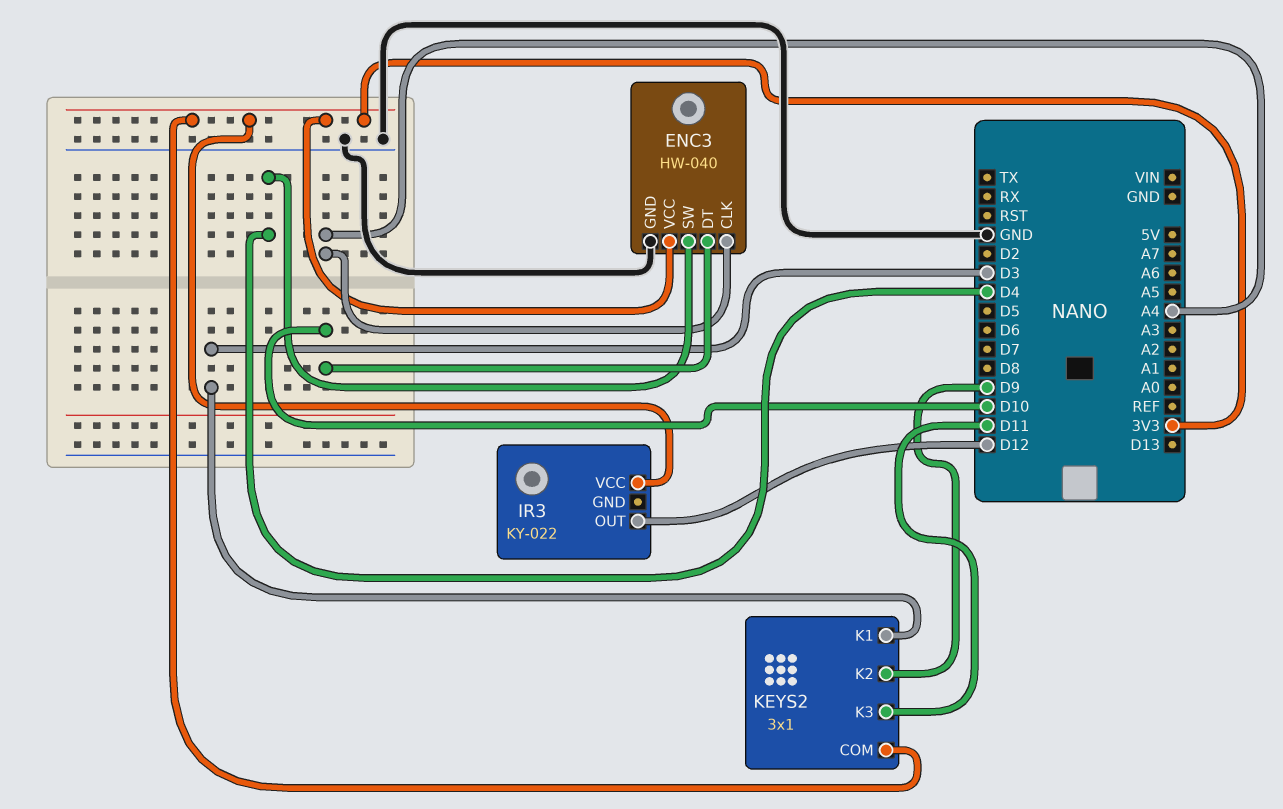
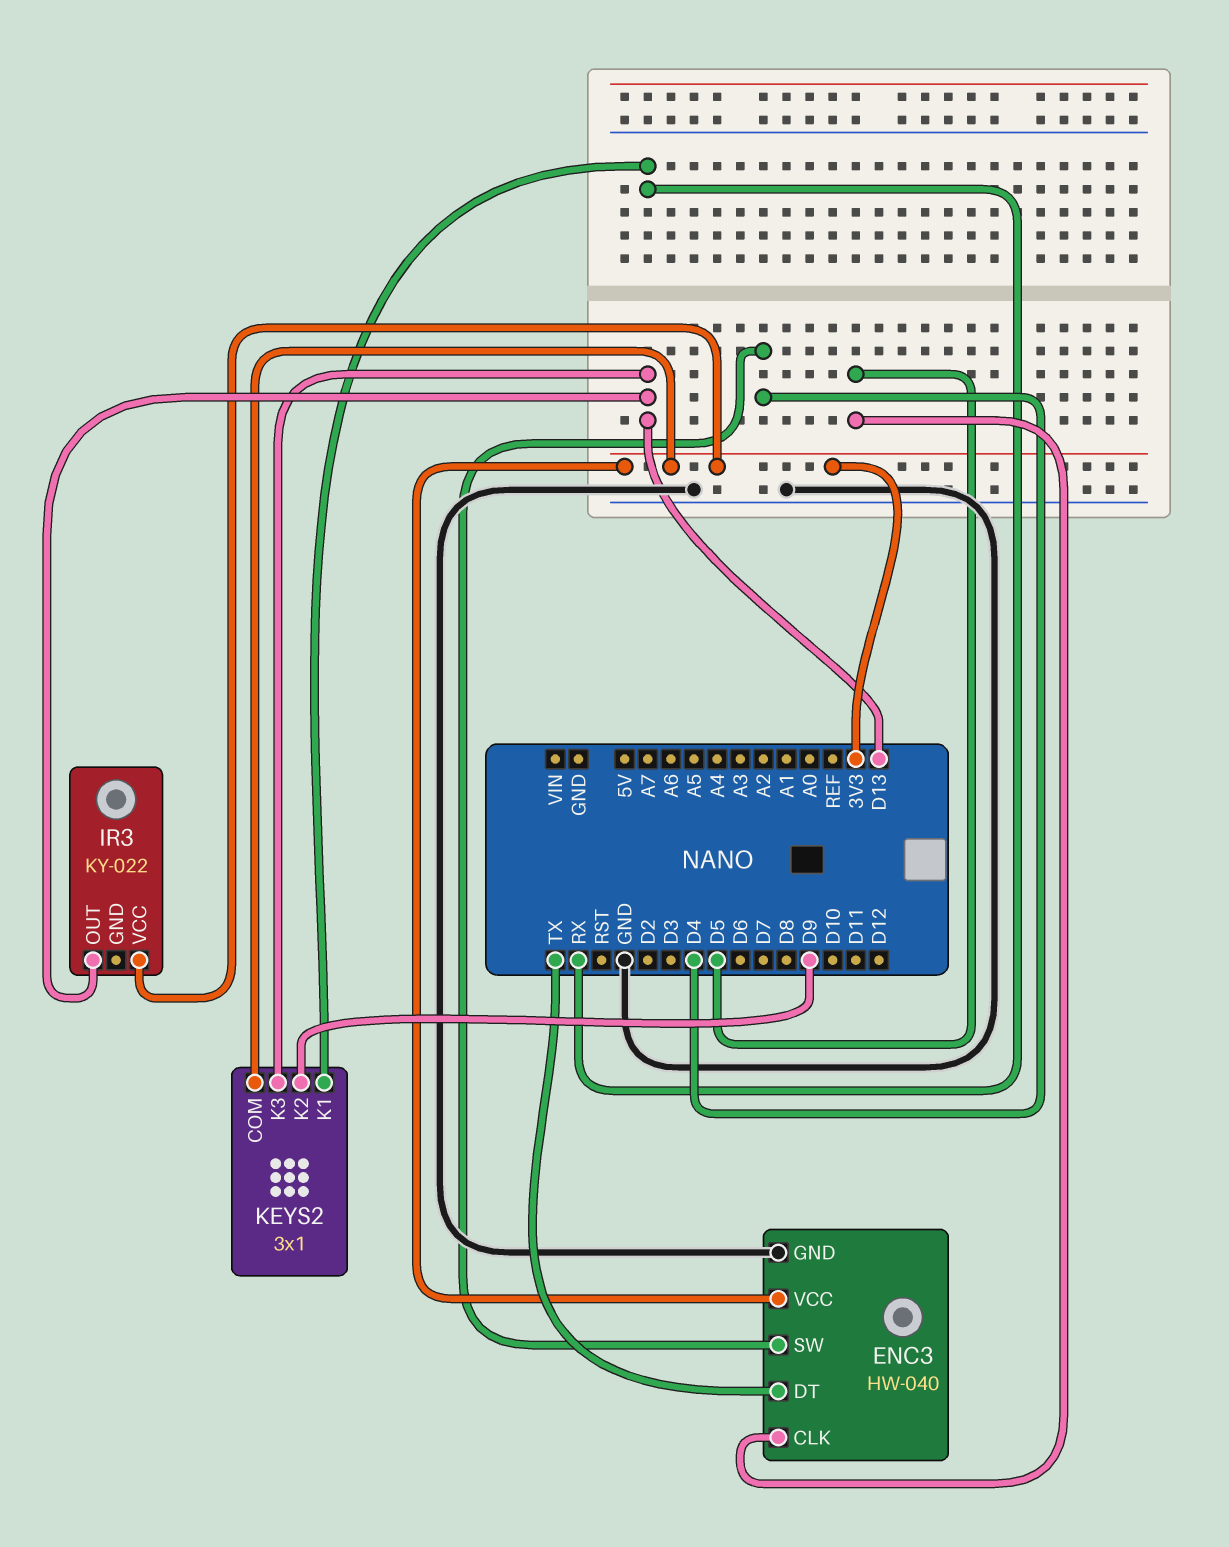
ENC3 pin CLK: A4 -> D5
ENC3 pin DT: D10 -> TX
IR3 pin OUT: D12 -> D13
KEYS2 pin K1: D3 -> RX
KEYS2 pin K3: D11 -> D13

